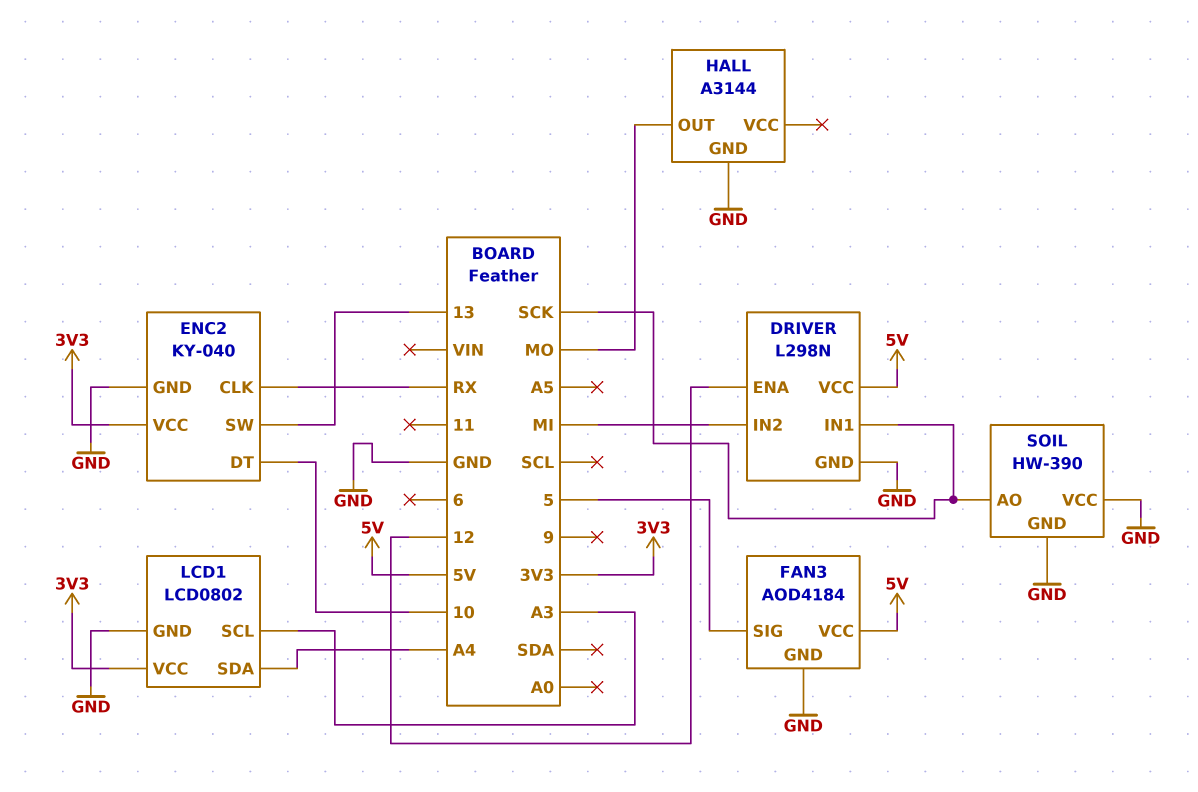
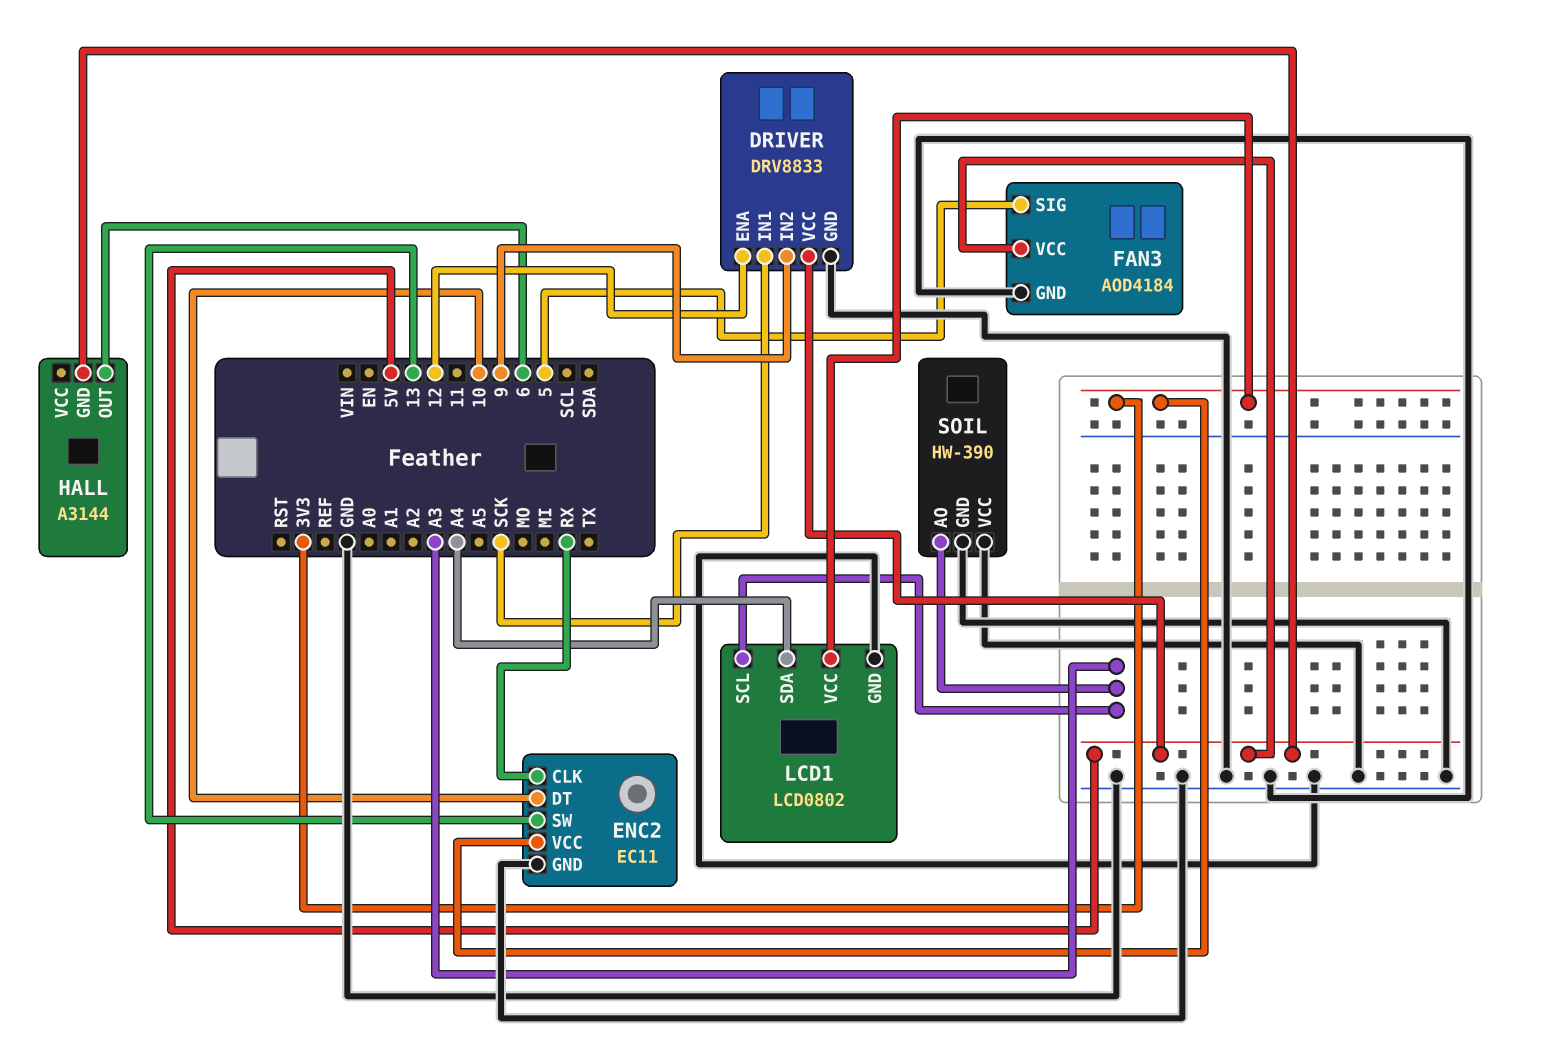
DRIVER: L298N -> DRV8833
DRIVER pin IN2: MI -> 9
ENC2: KY-040 -> EC11
HALL pin GND: GND -> 5V
HALL pin OUT: MO -> 6
SOIL pin AO: SCK -> A3

